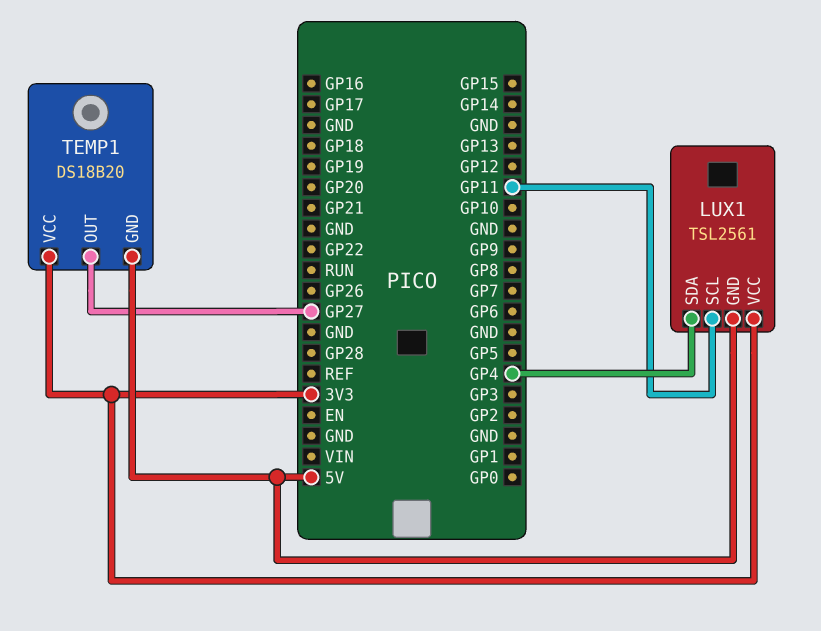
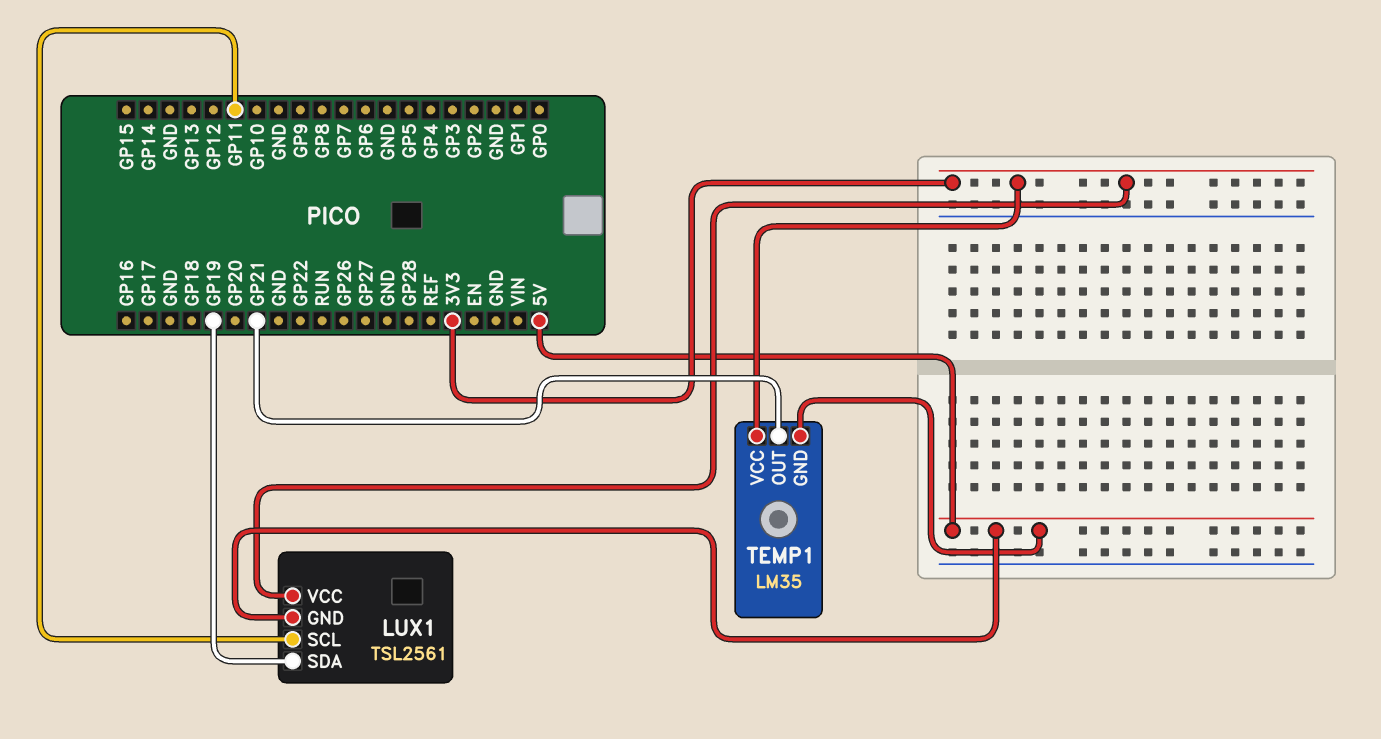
LUX1 pin SDA: GP4 -> GP19
TEMP1: DS18B20 -> LM35
TEMP1 pin OUT: GP27 -> GP21

